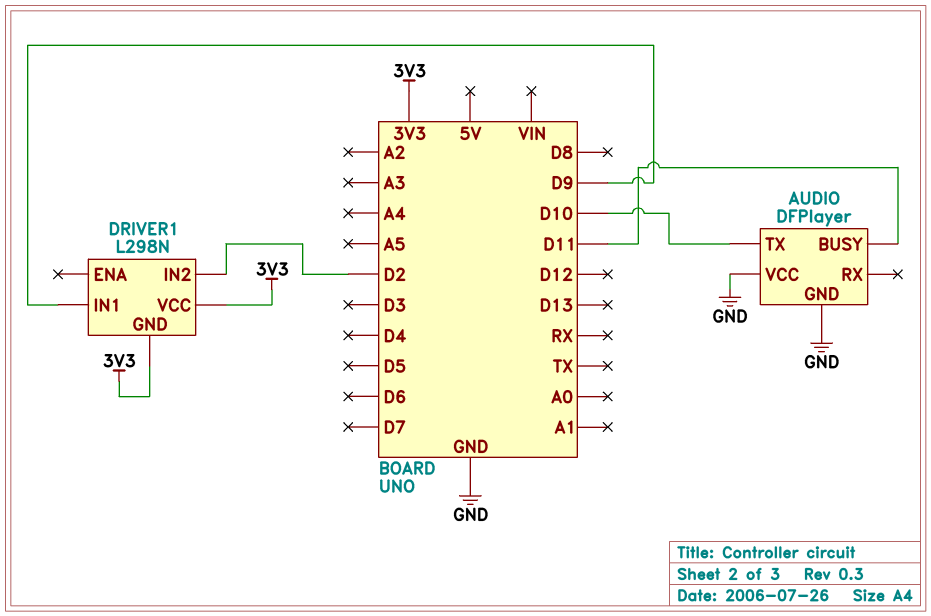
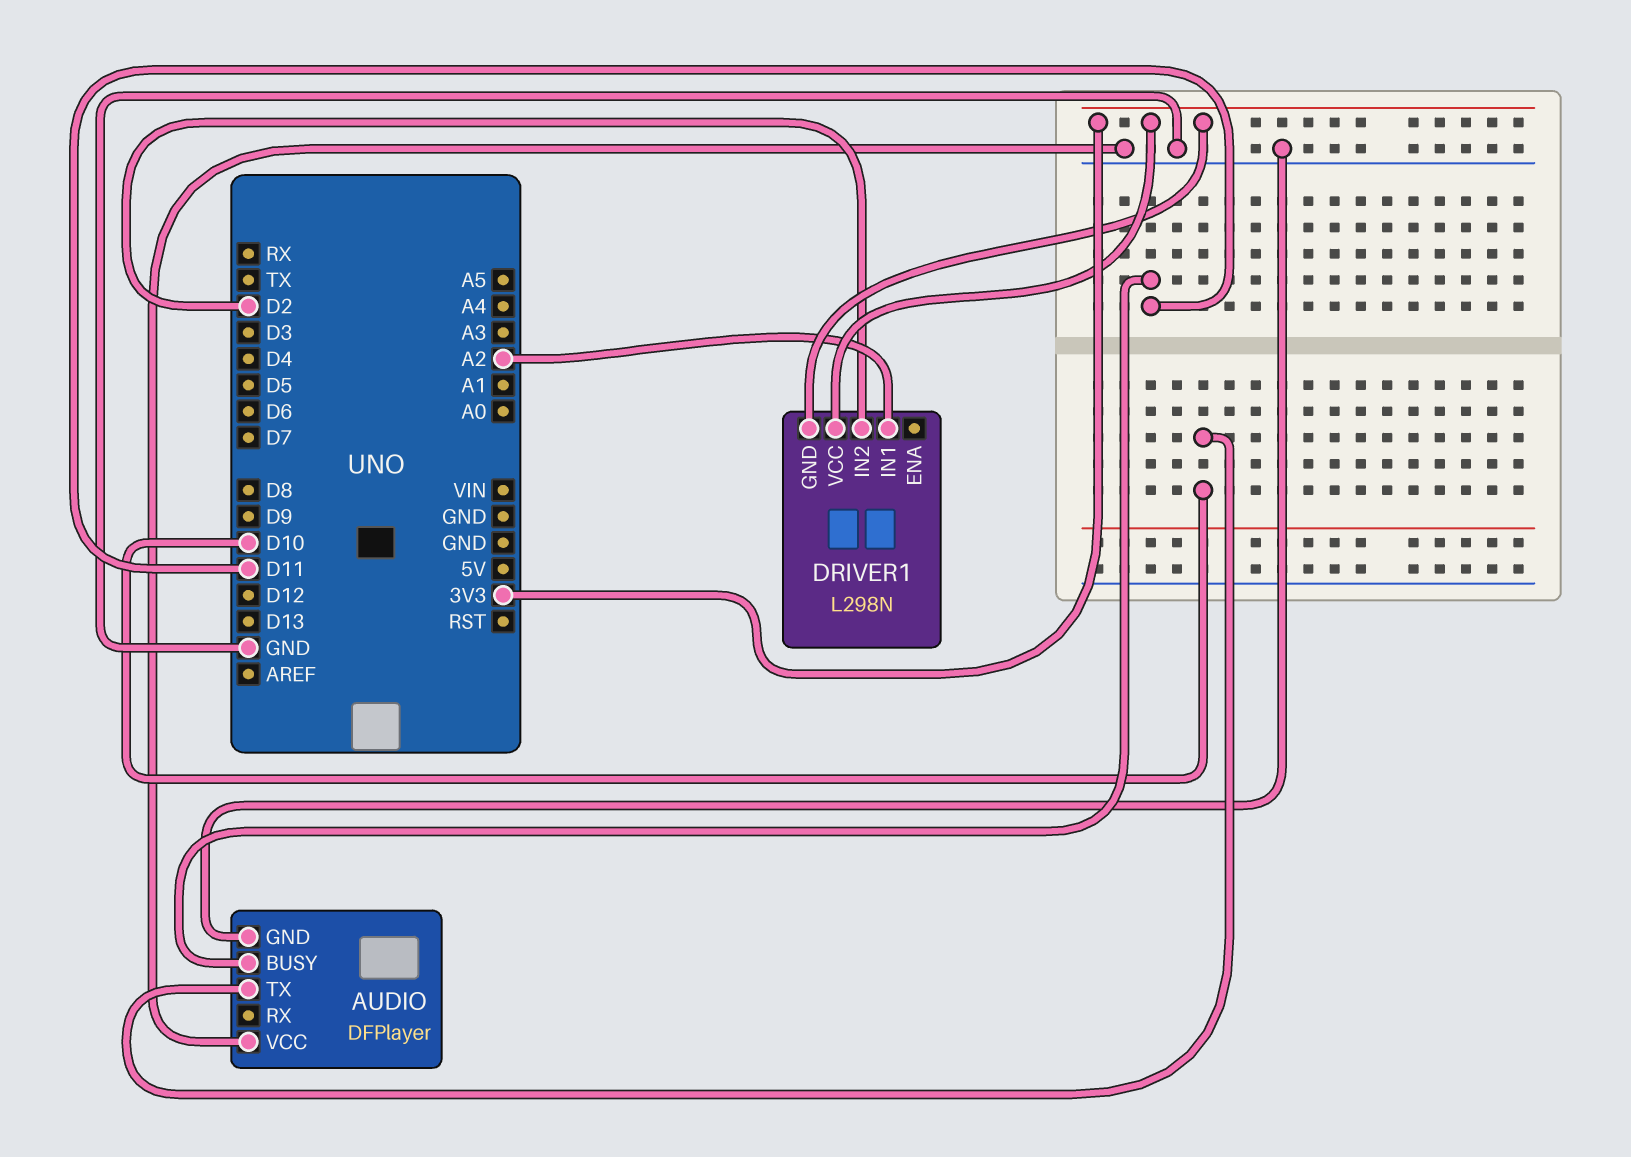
DRIVER1 pin IN1: D9 -> A2

